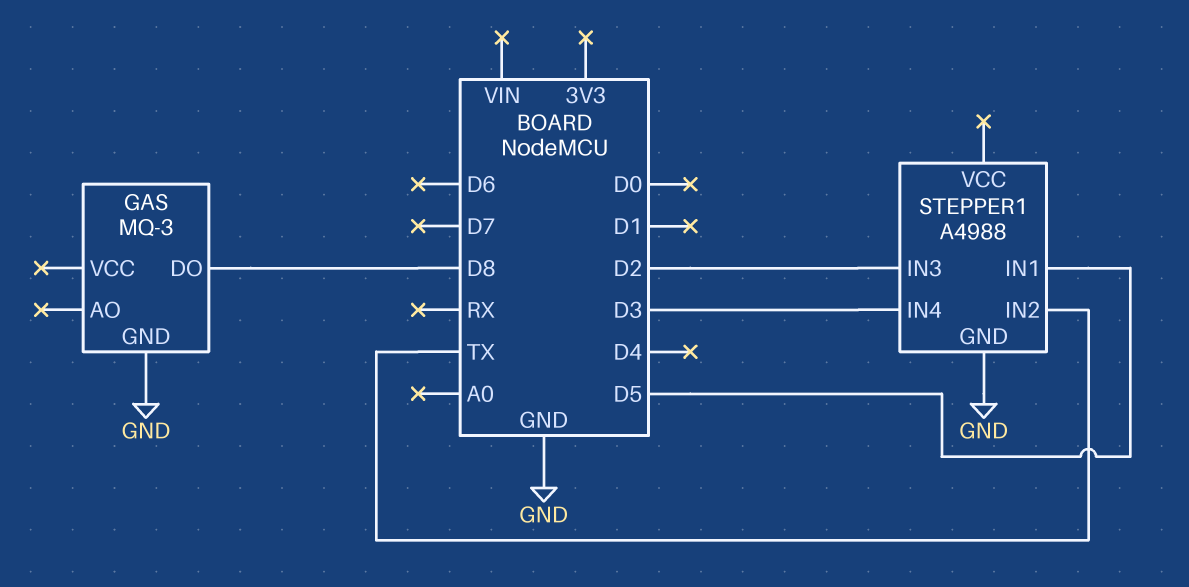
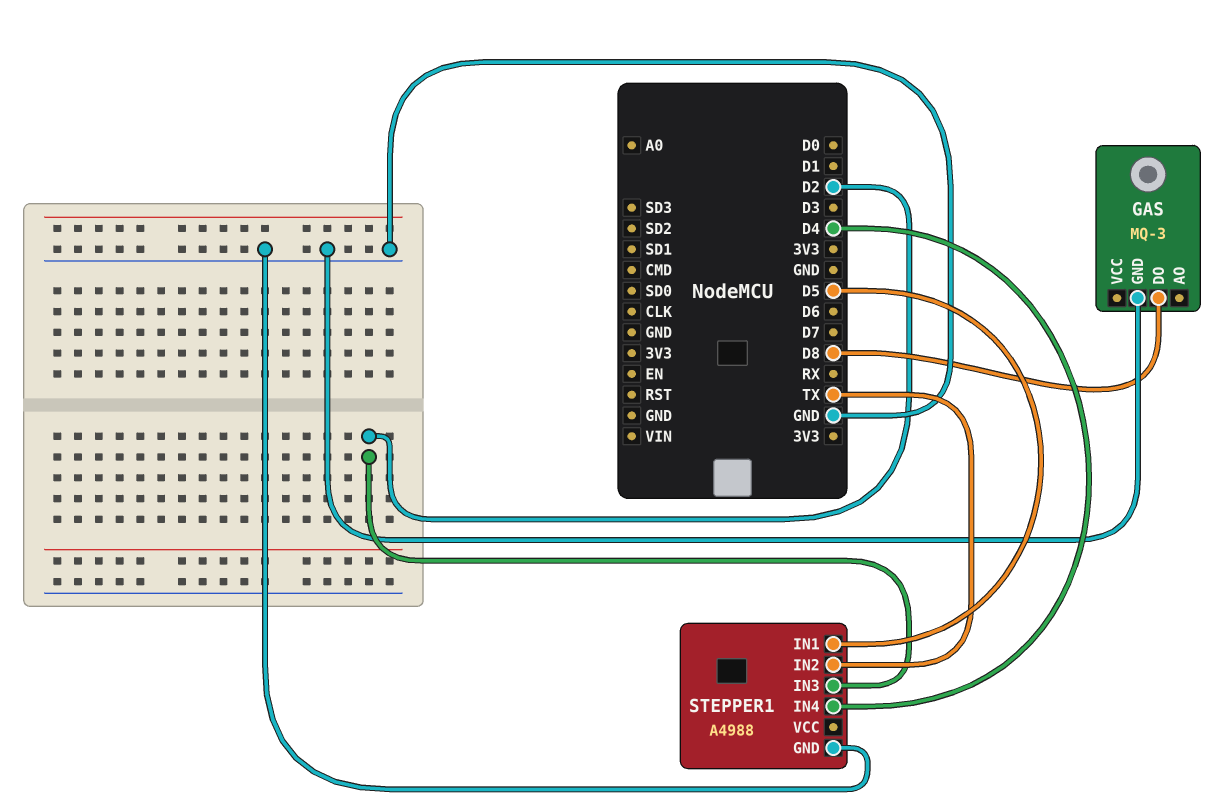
STEPPER1 pin IN4: D3 -> D4

